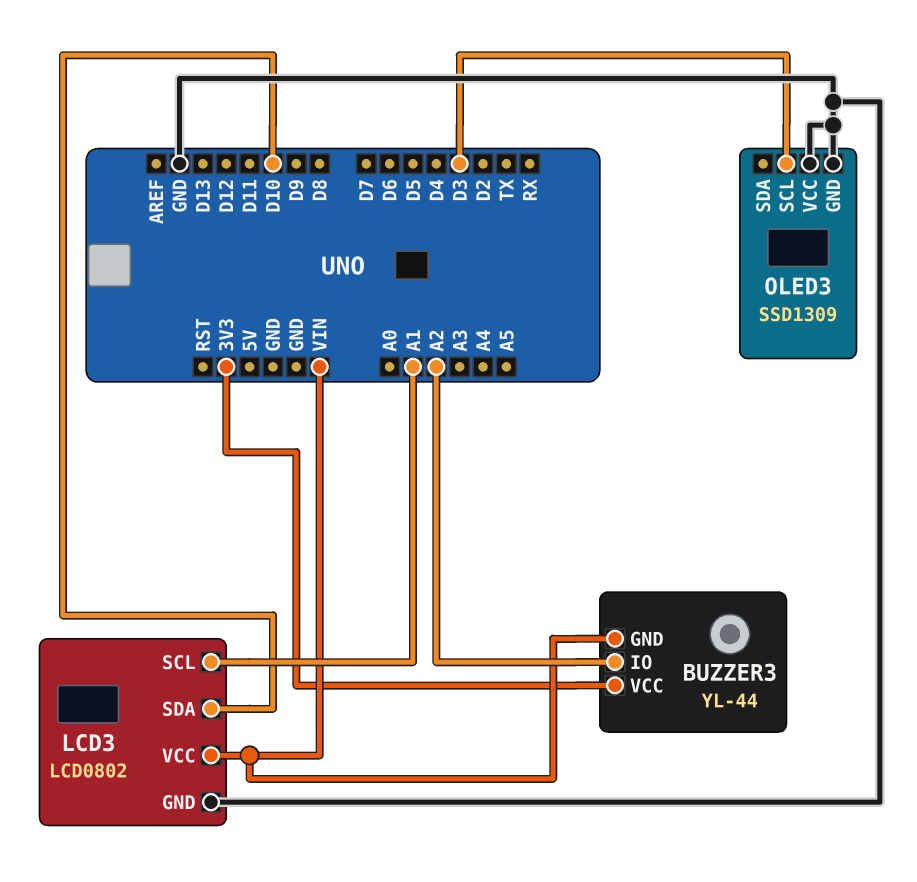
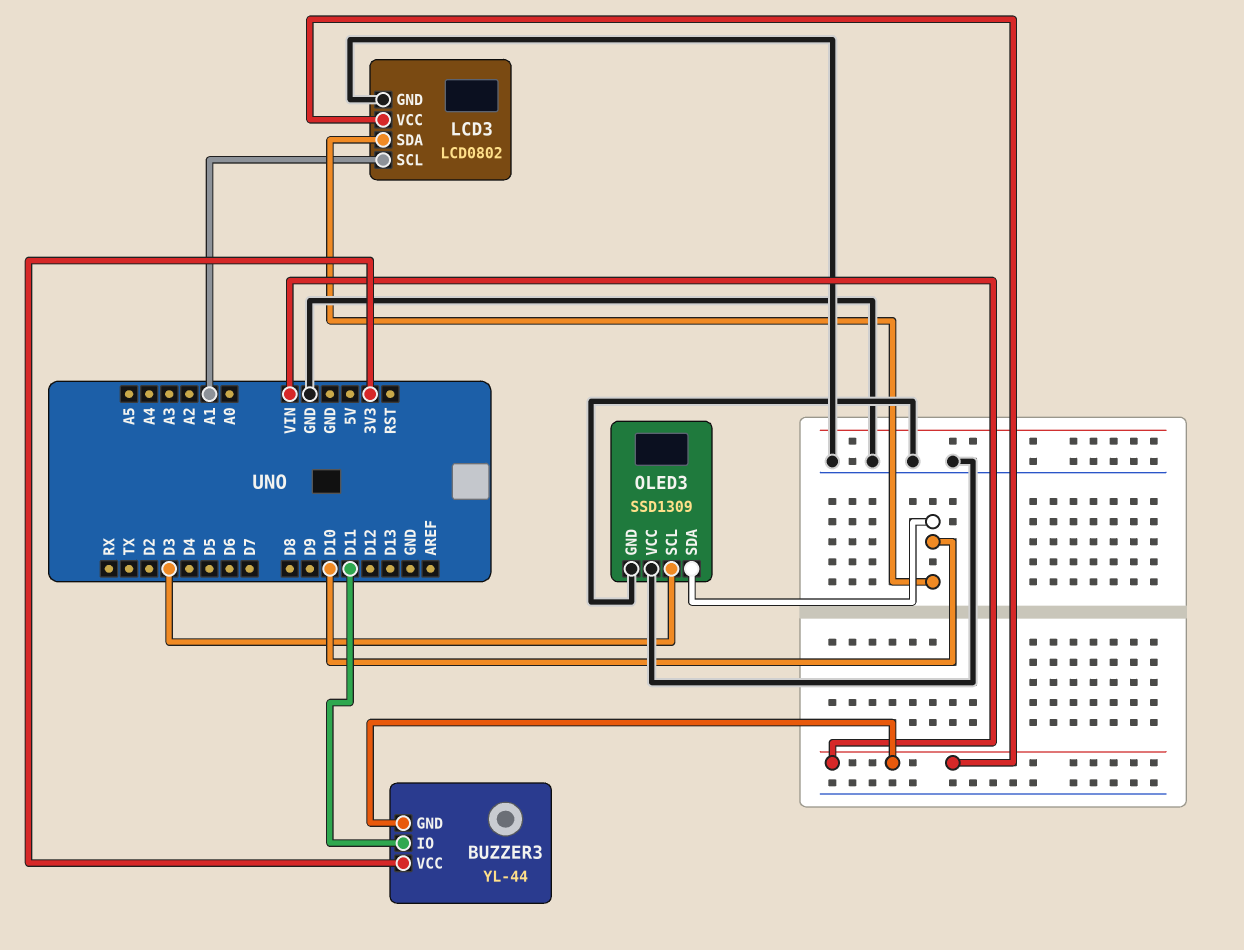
BUZZER3 pin IO: A2 -> D11
OLED3 pin SDA: none -> D10

